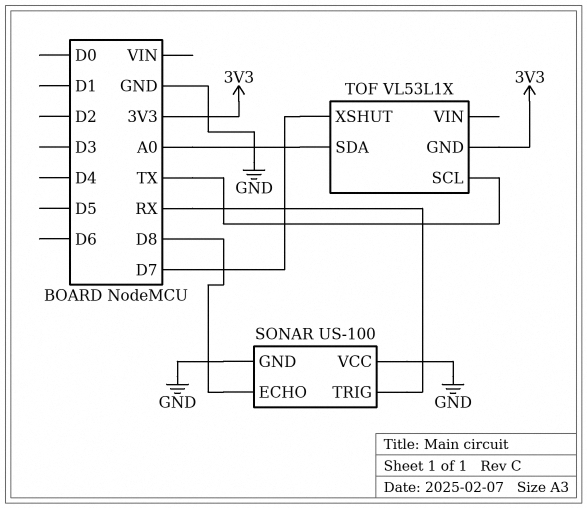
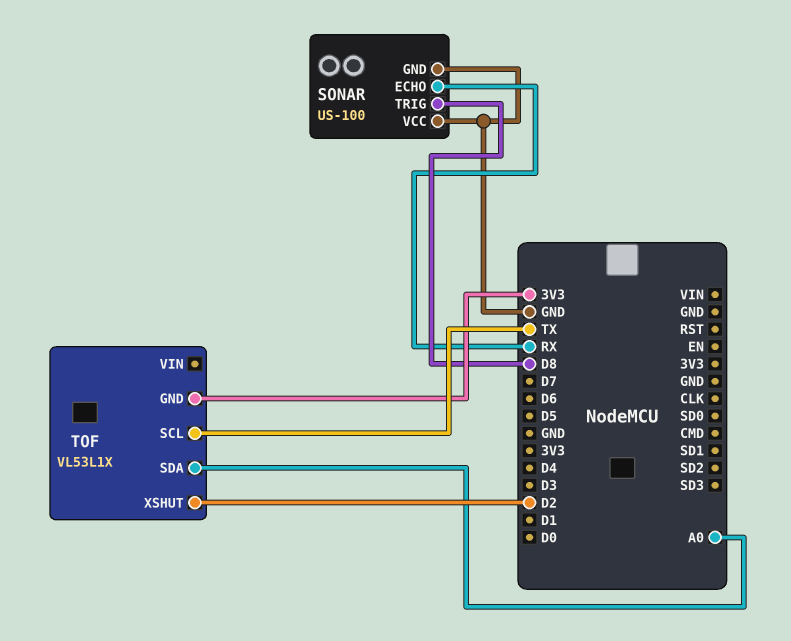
SONAR pin ECHO: D8 -> RX
SONAR pin TRIG: RX -> D8
TOF pin XSHUT: D7 -> D2

